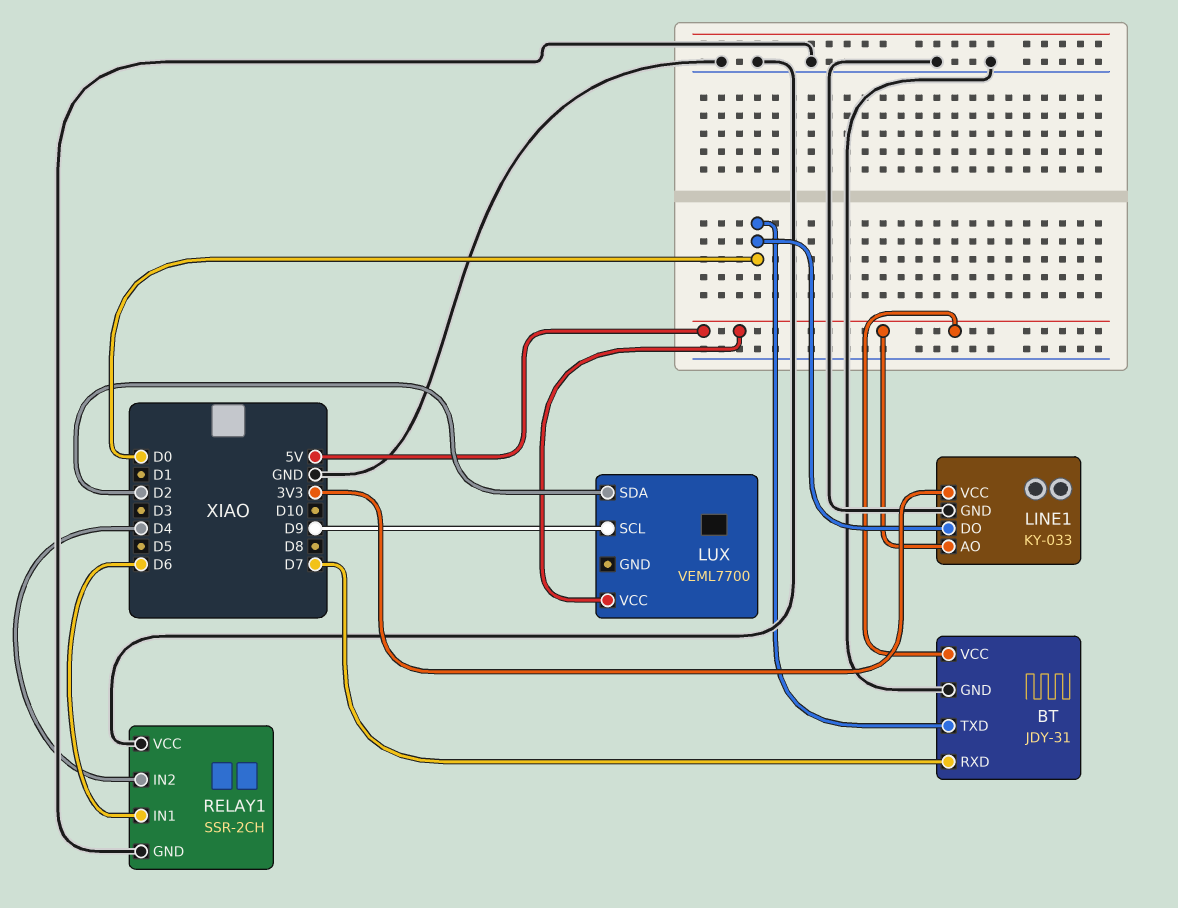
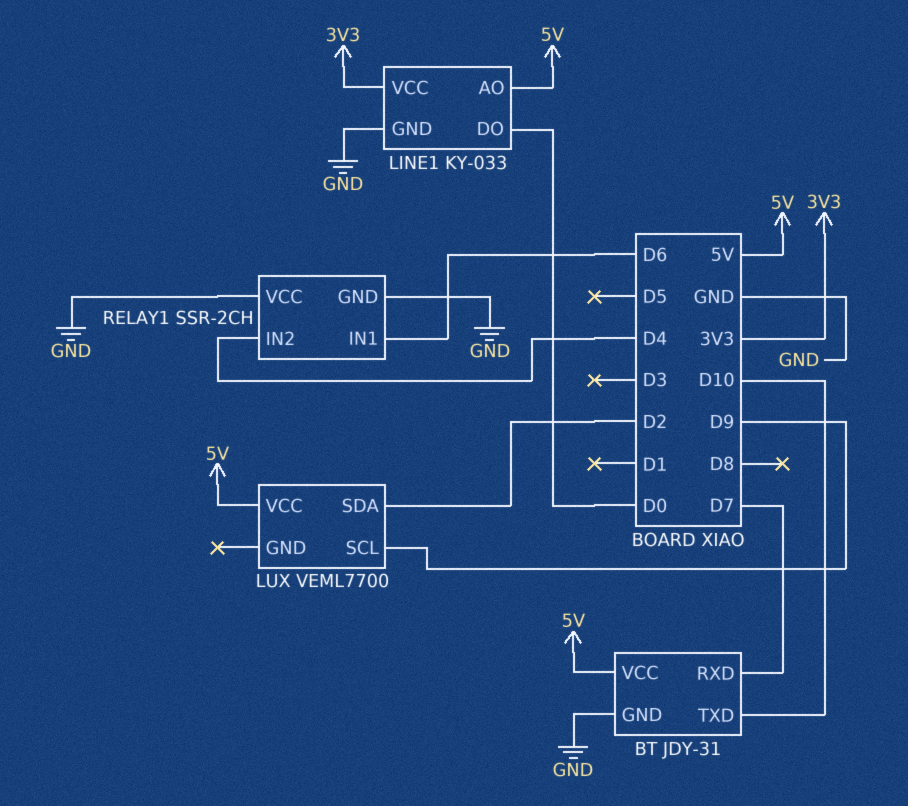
BT pin TXD: D0 -> D10

